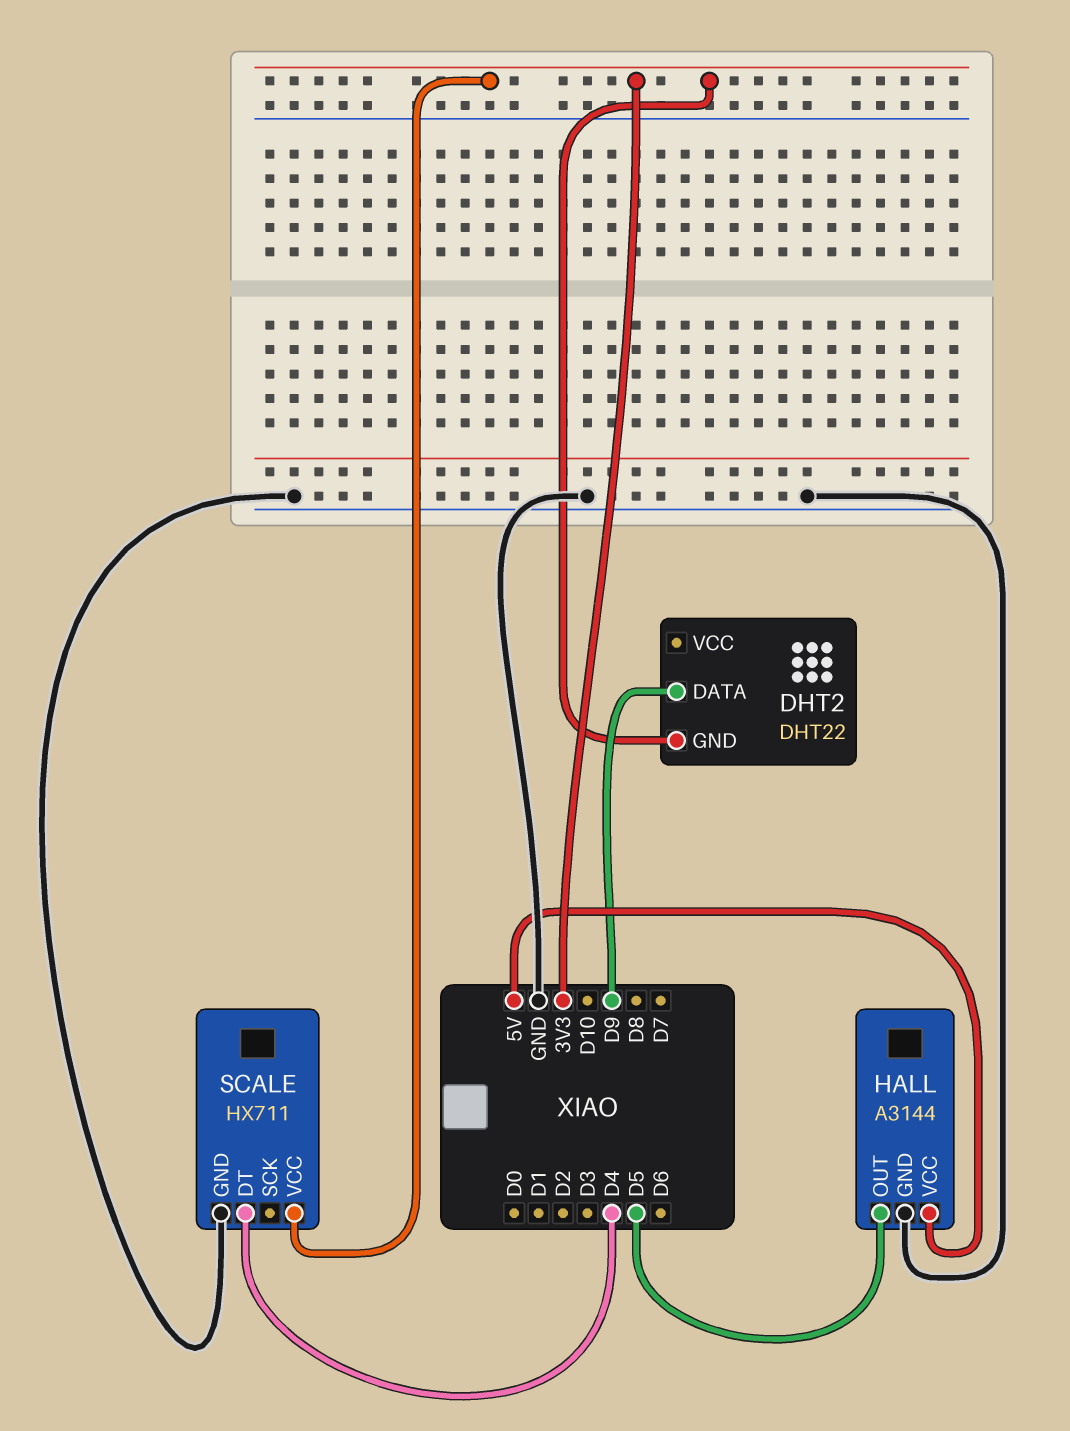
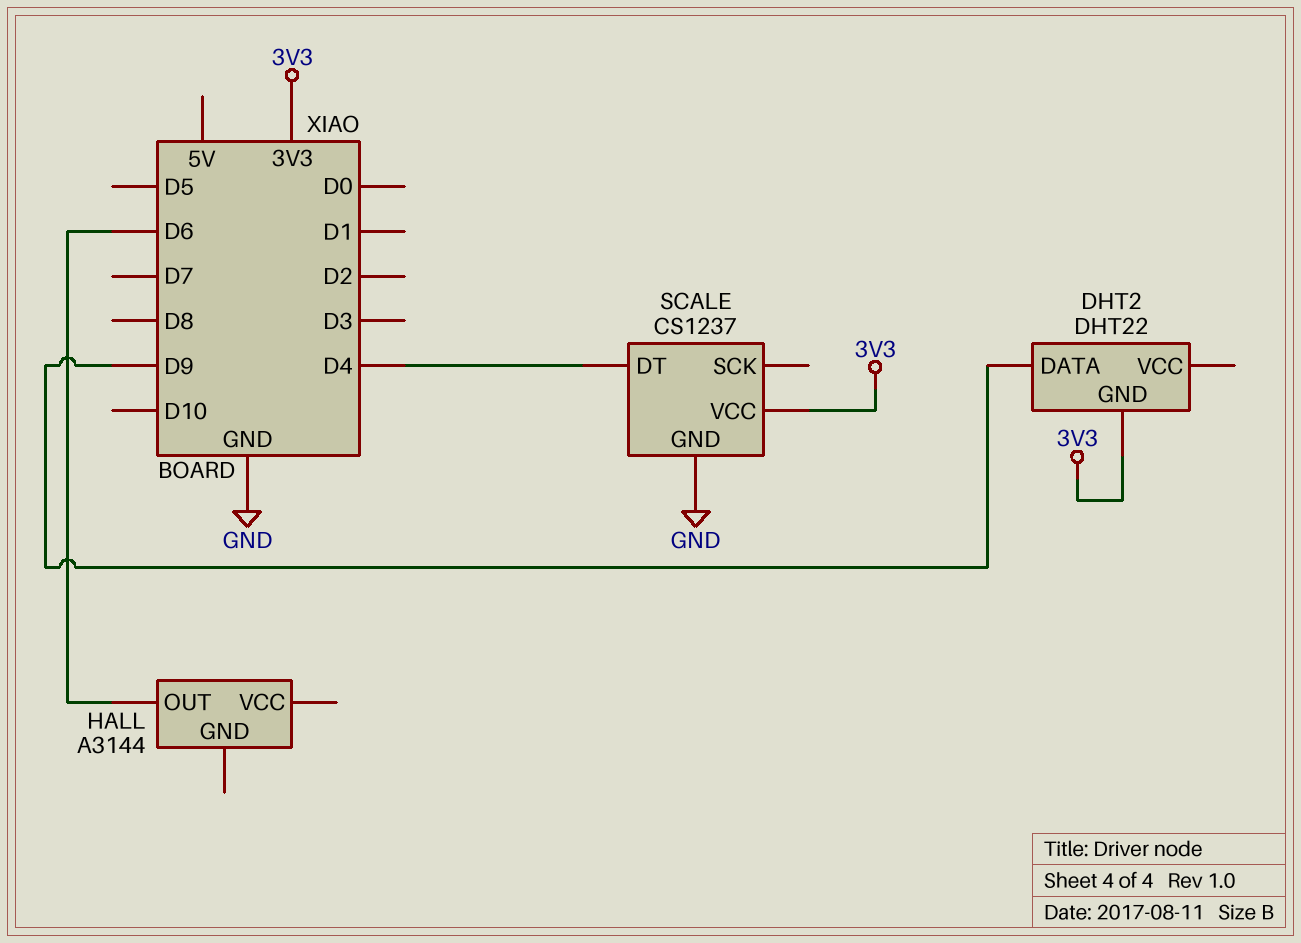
HALL pin GND: GND -> none
HALL pin OUT: D5 -> D6
HALL pin VCC: 5V -> none
SCALE: HX711 -> CS1237

